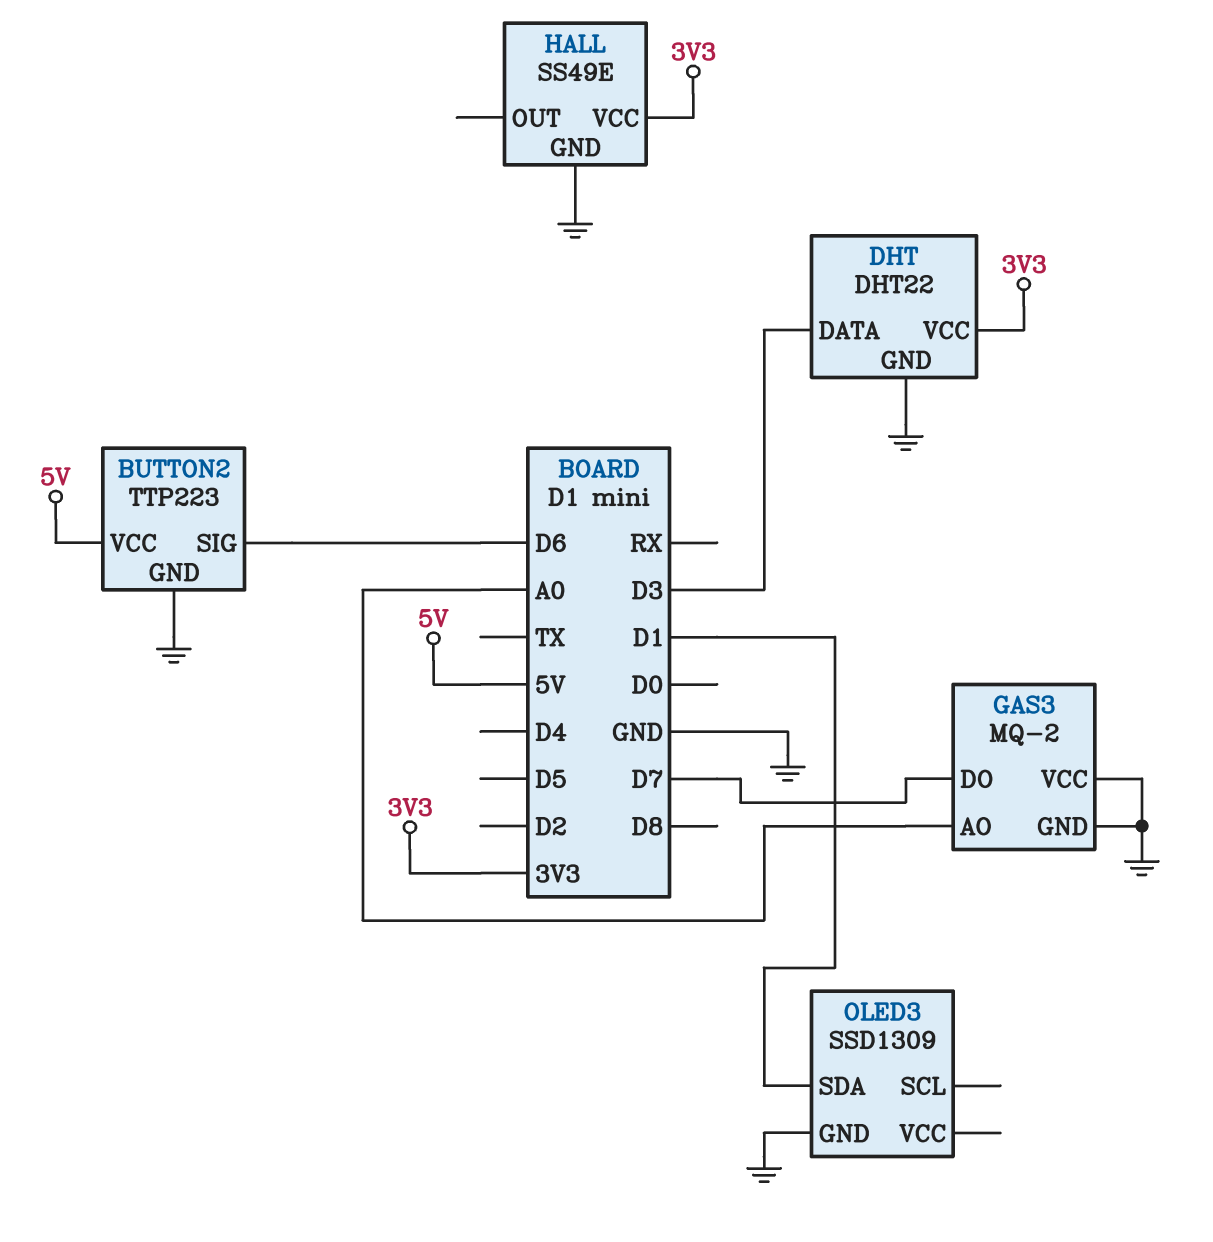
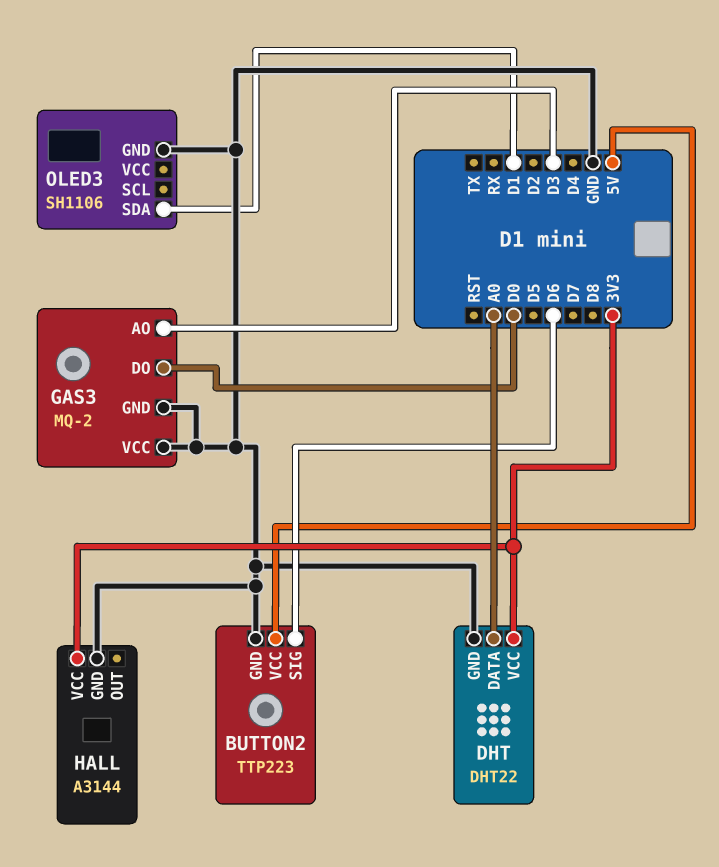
DHT pin DATA: D3 -> A0
GAS3 pin AO: A0 -> D3
GAS3 pin DO: D7 -> D0
HALL: SS49E -> A3144
OLED3: SSD1309 -> SH1106

